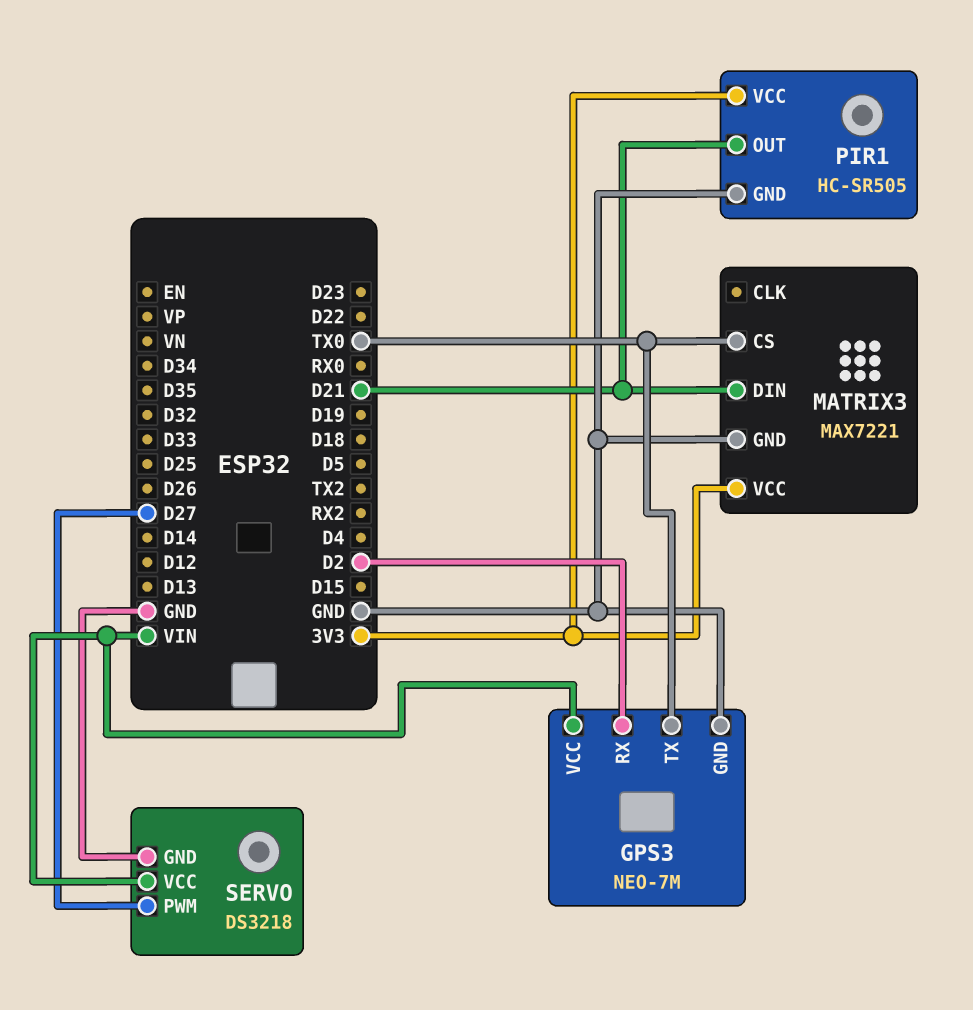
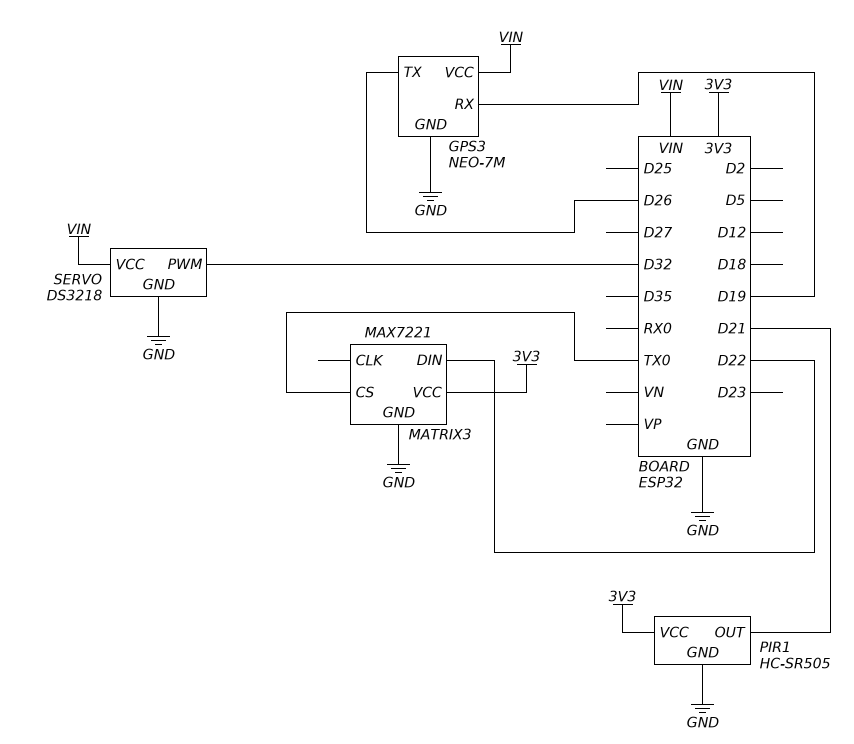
GPS3 pin RX: D2 -> D19
GPS3 pin TX: TX0 -> D26
MATRIX3 pin DIN: D21 -> D22
SERVO pin PWM: D27 -> D32

